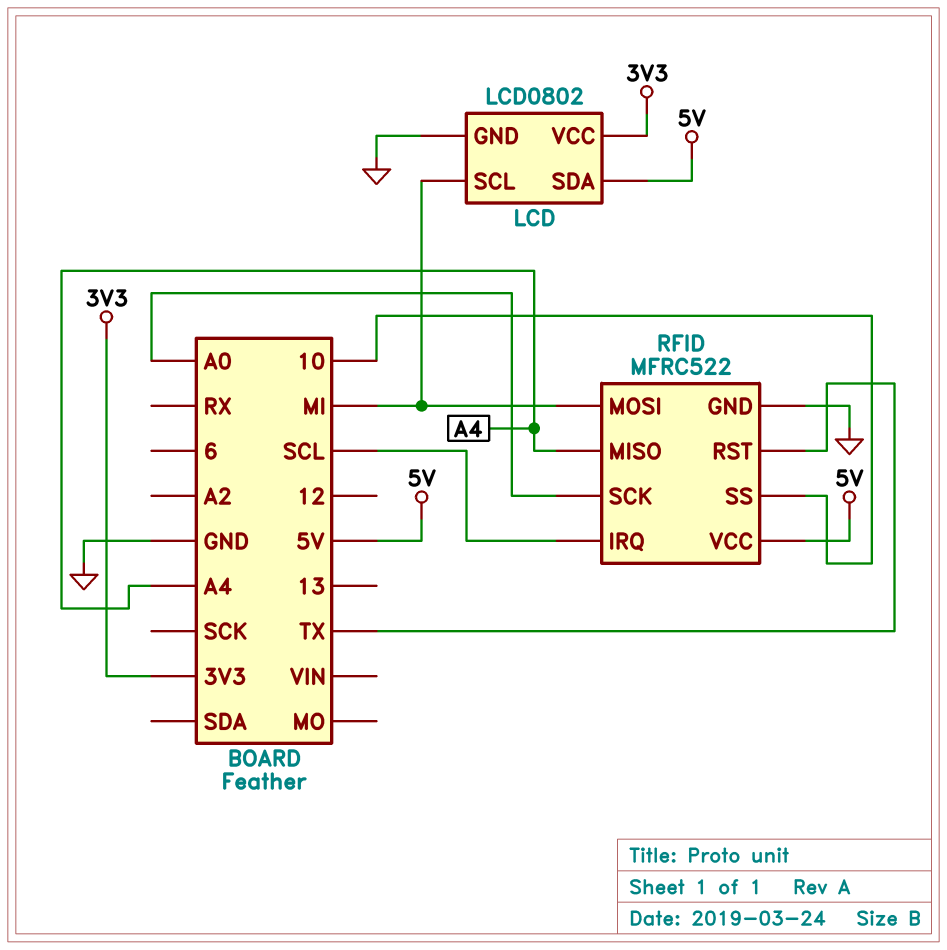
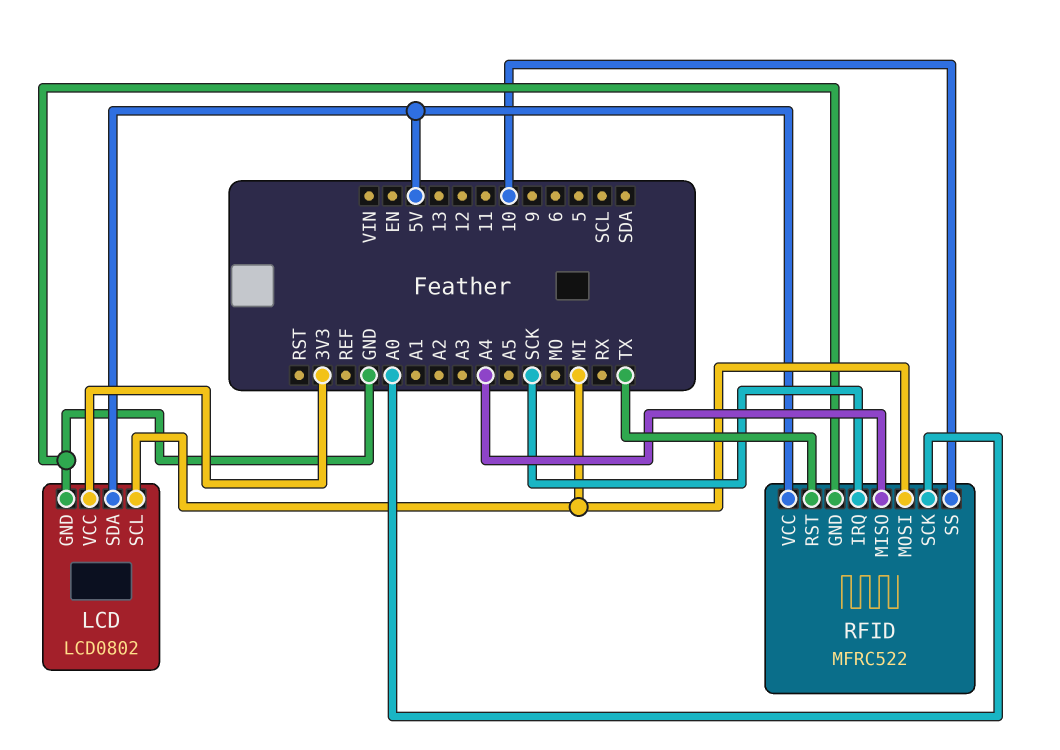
RFID pin IRQ: SCL -> SCK

